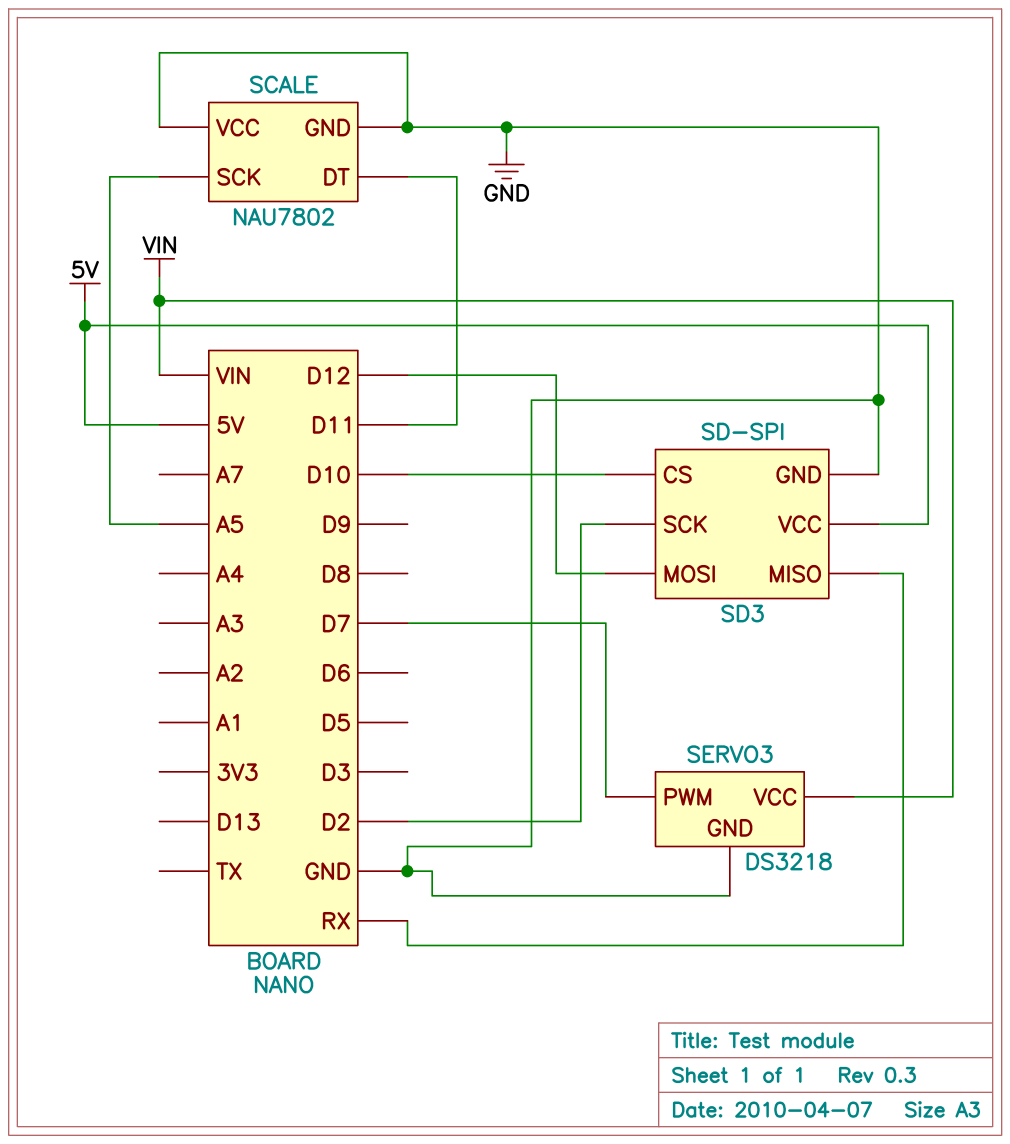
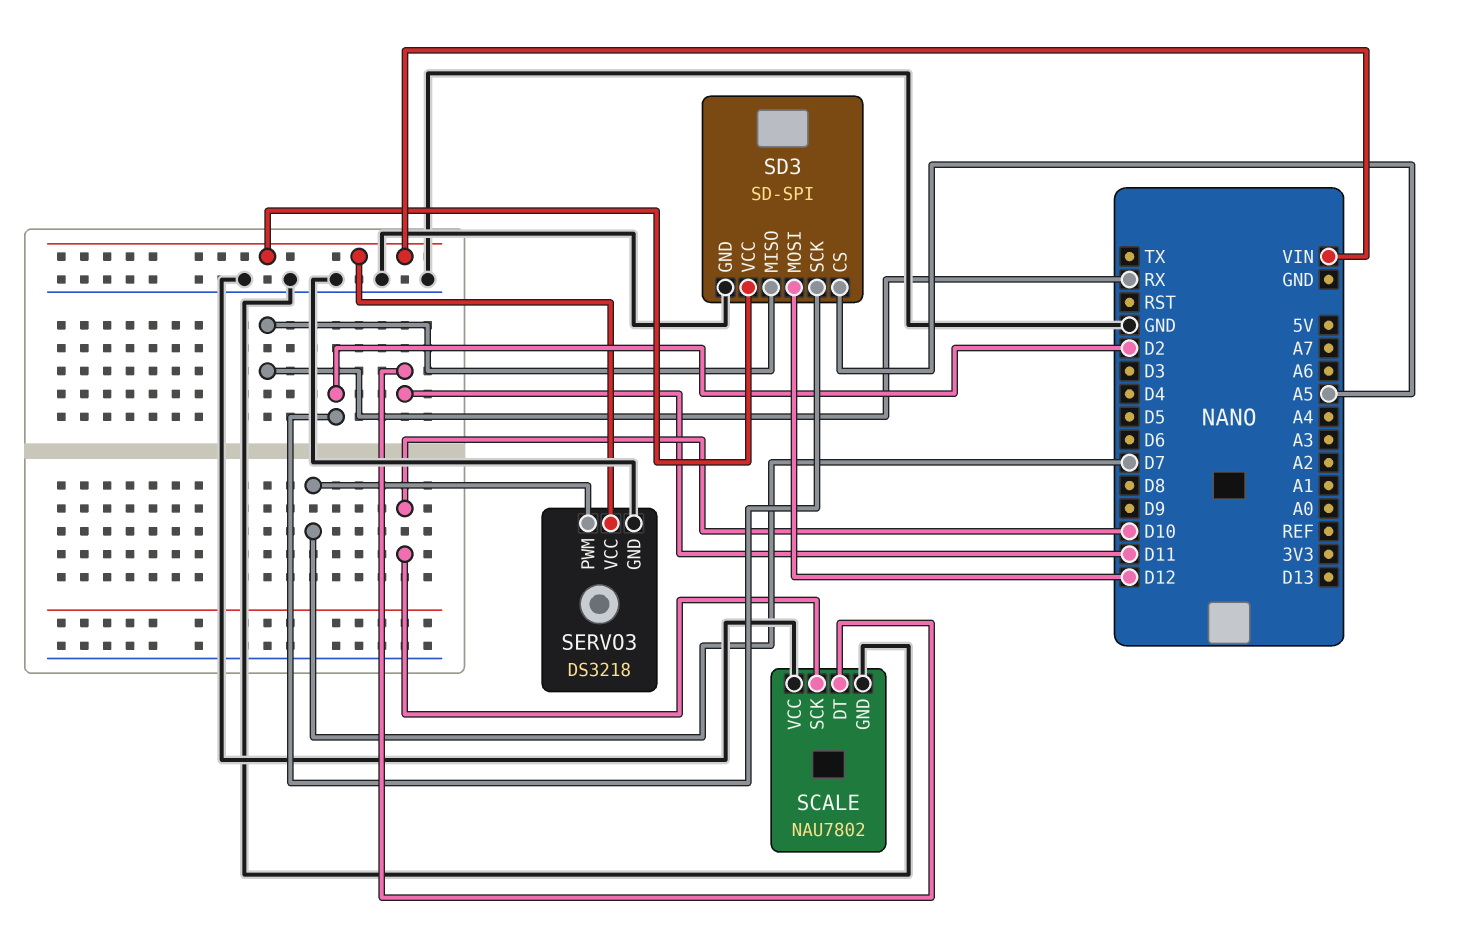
SCALE pin SCK: A5 -> D10
SD3 pin CS: D10 -> A5
SD3 pin VCC: 5V -> VIN

